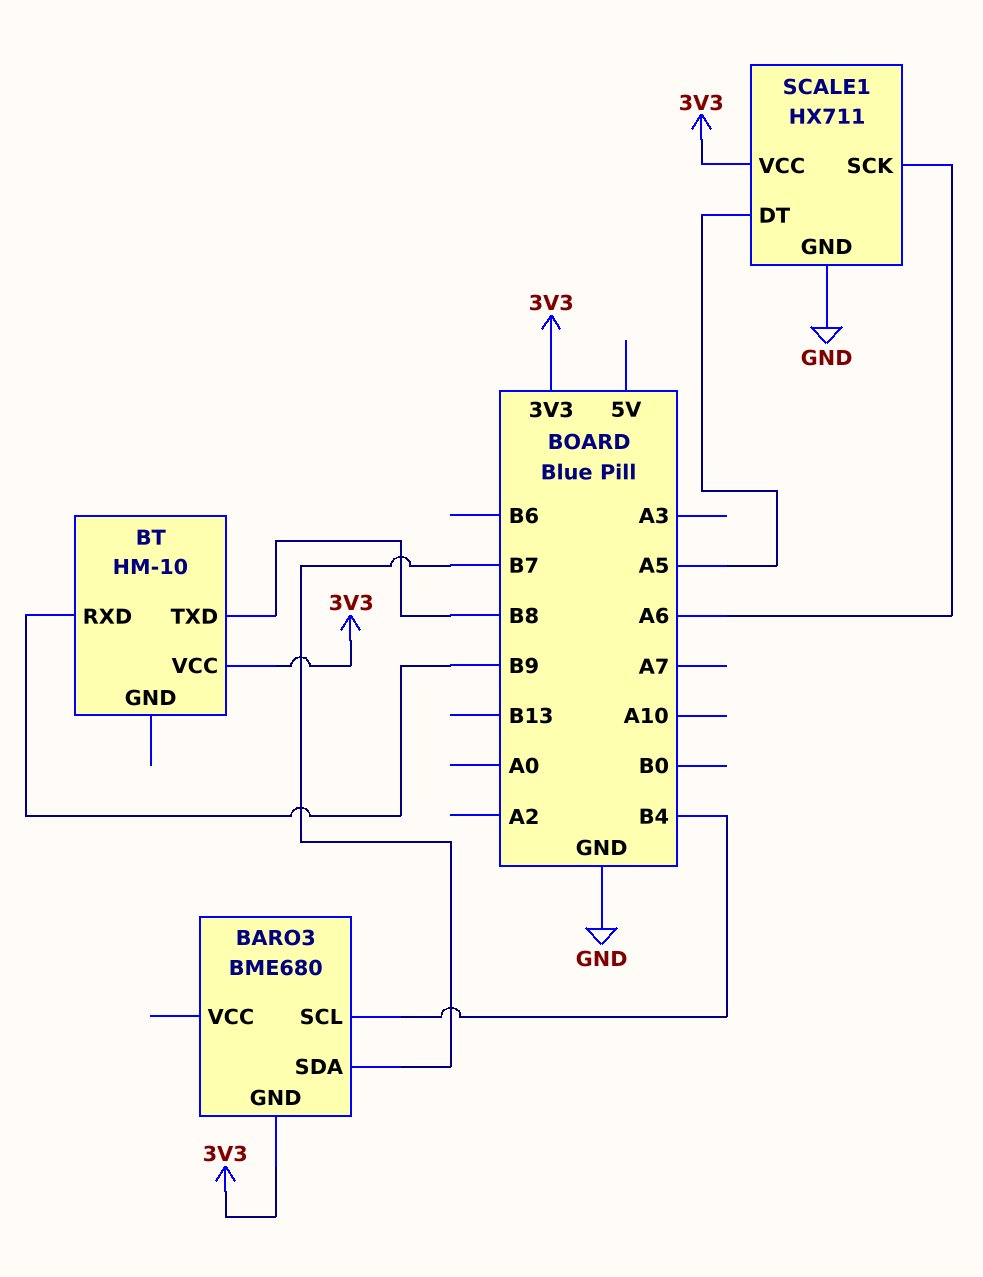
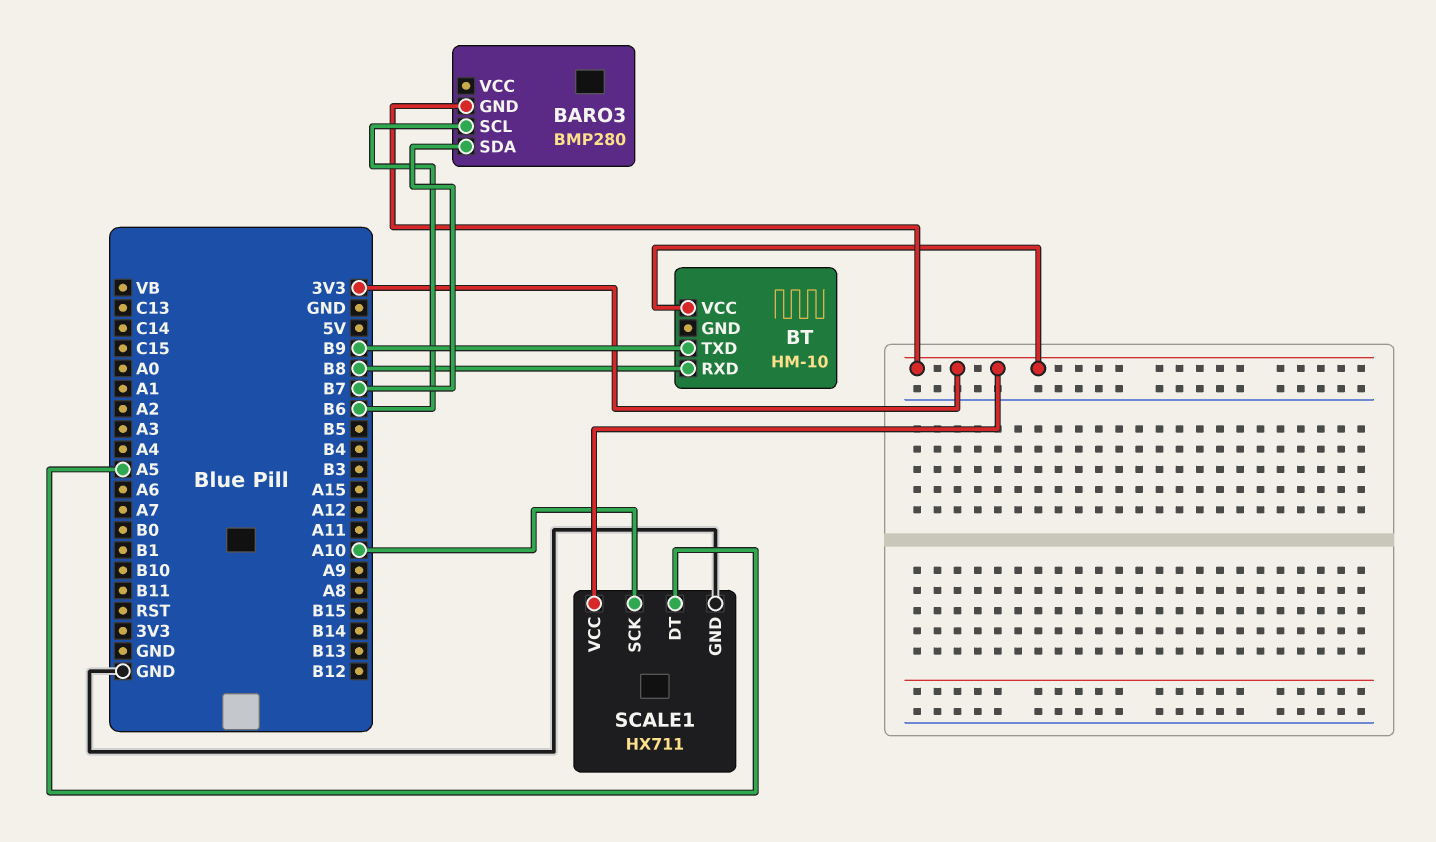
BARO3: BME680 -> BMP280
BARO3 pin SCL: B4 -> B6
BT pin RXD: B9 -> B8
BT pin TXD: B8 -> B9
SCALE1 pin SCK: A6 -> A10

